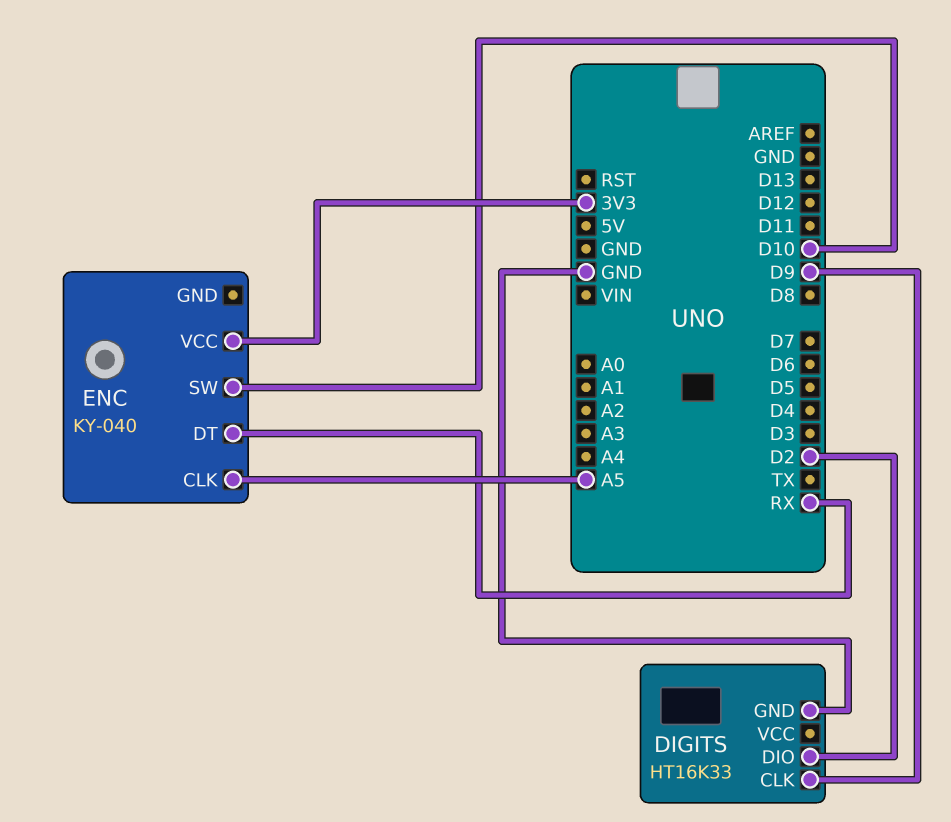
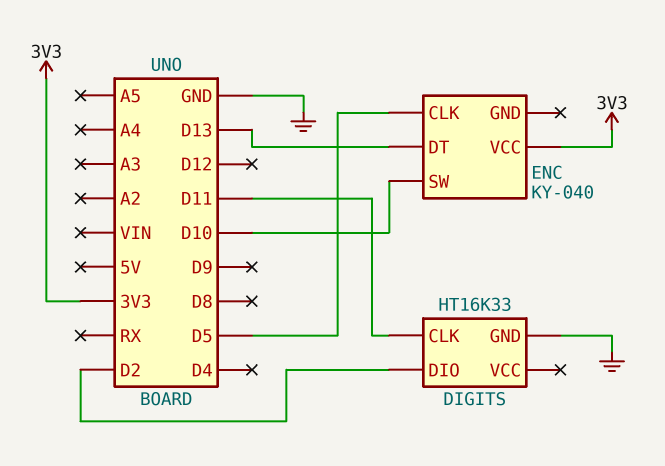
DIGITS pin CLK: D9 -> D11
ENC pin CLK: A5 -> D5
ENC pin DT: RX -> D13

